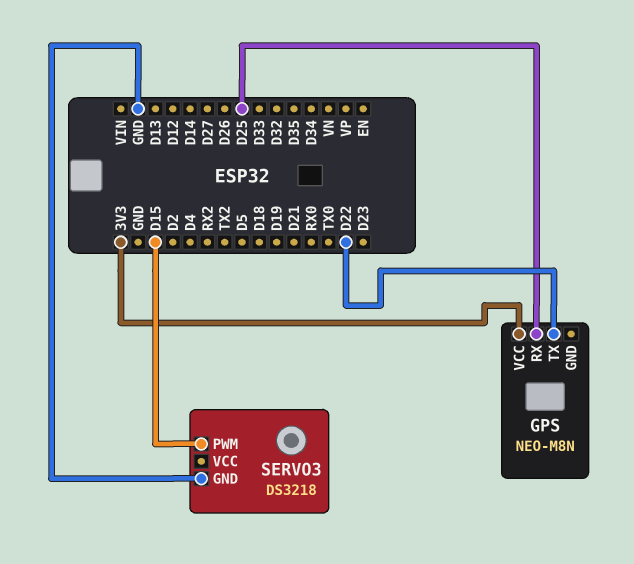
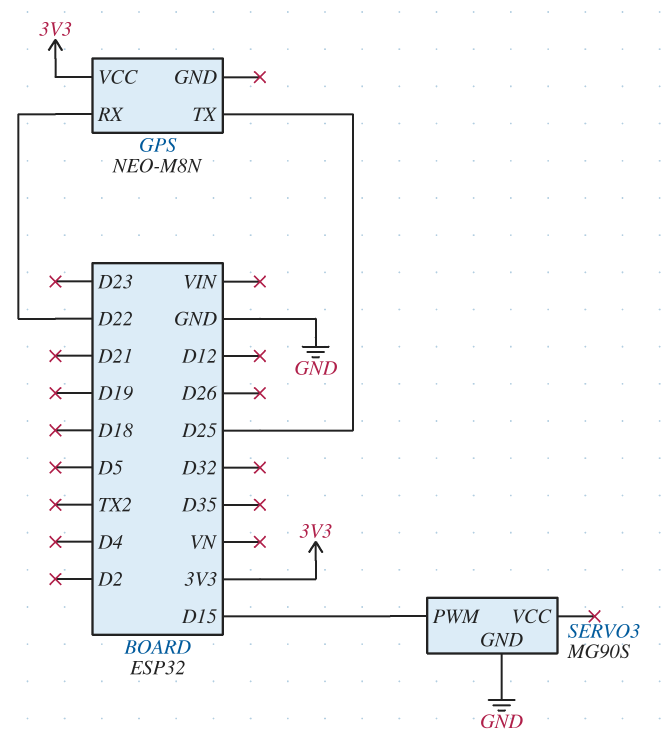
GPS pin RX: D25 -> D22
GPS pin TX: D22 -> D25
SERVO3: DS3218 -> MG90S

